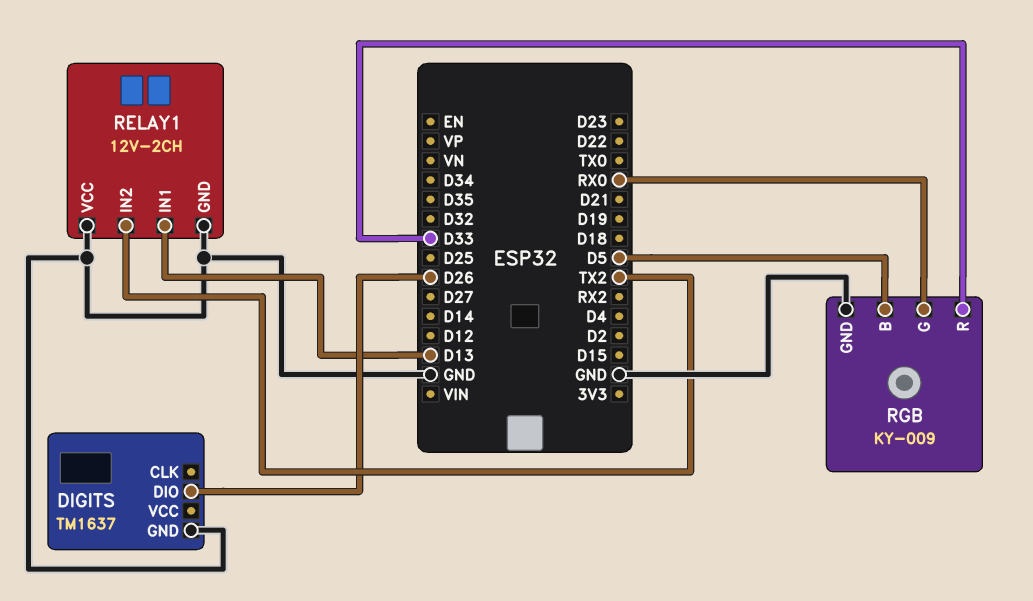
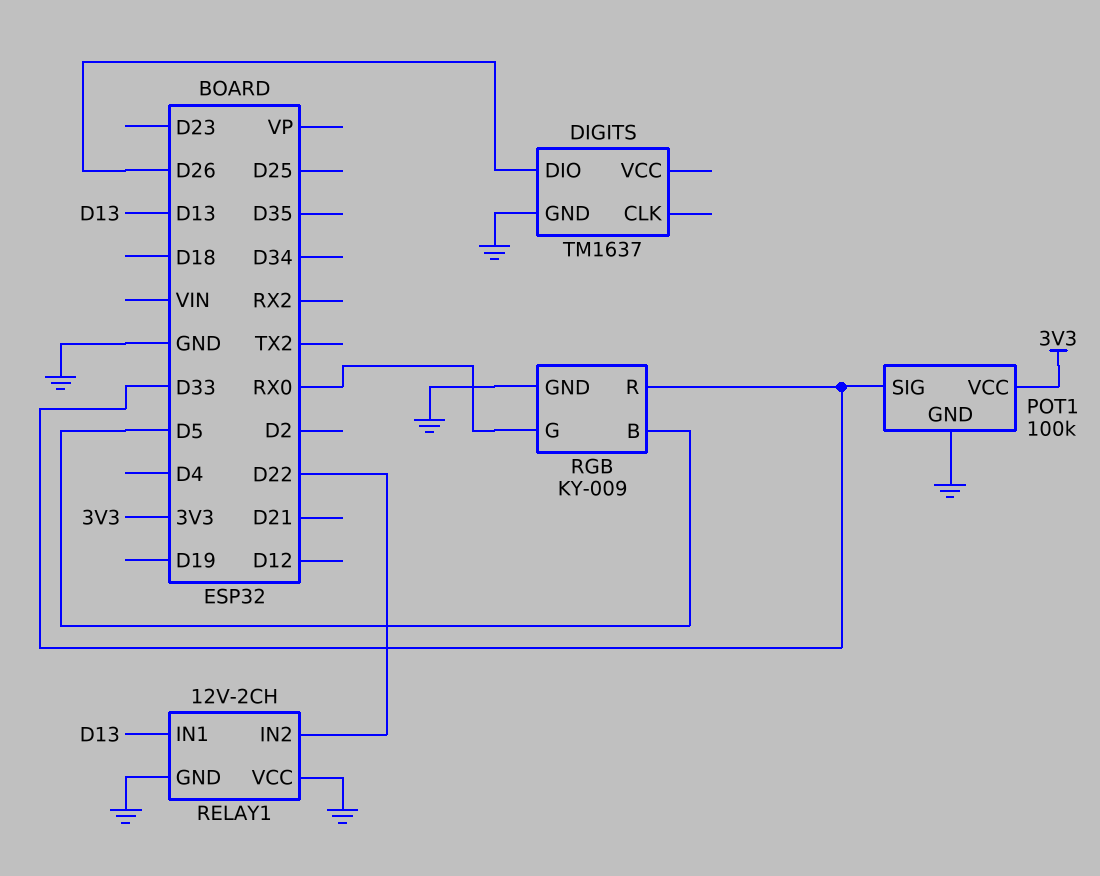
POT1: none -> 100k
POT1 pin GND: none -> GND
POT1 pin SIG: none -> D33
POT1 pin VCC: none -> 3V3
RELAY1 pin IN2: TX2 -> D22

